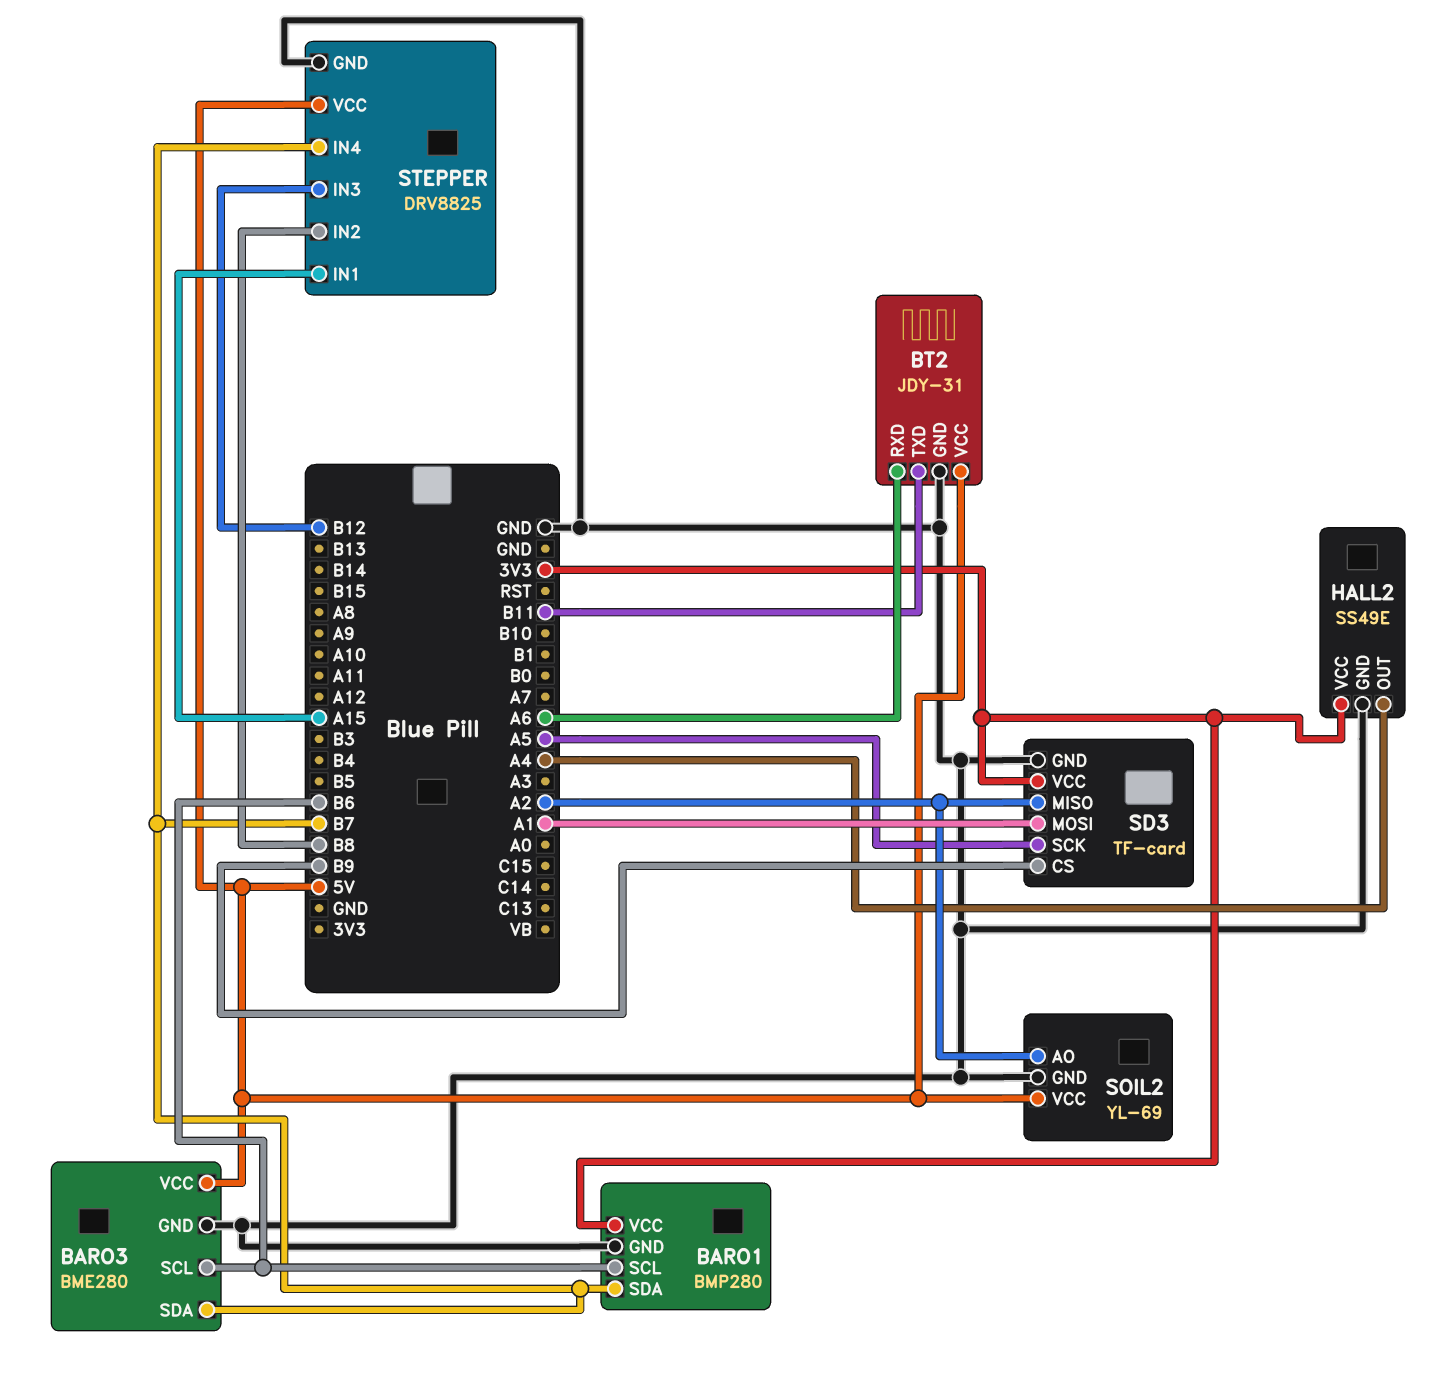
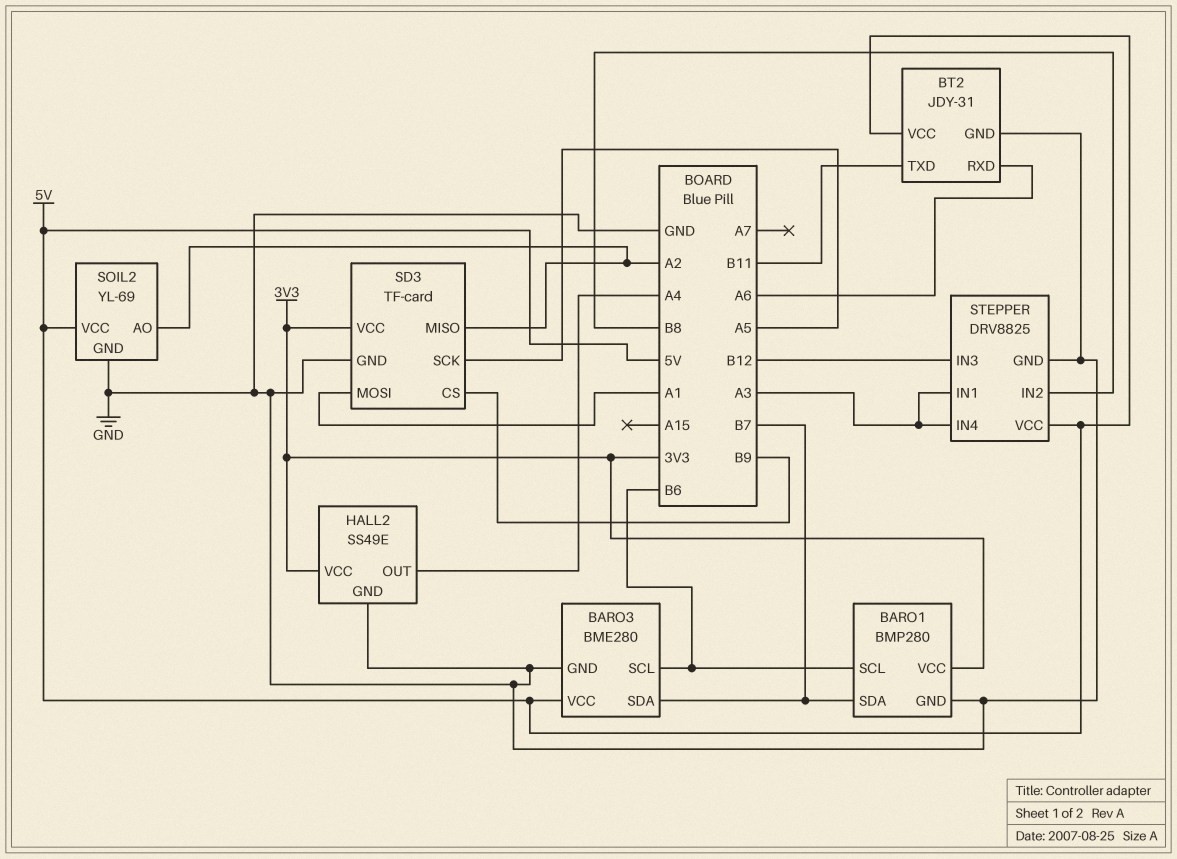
STEPPER pin IN1: A15 -> A3
STEPPER pin IN4: B7 -> A3

